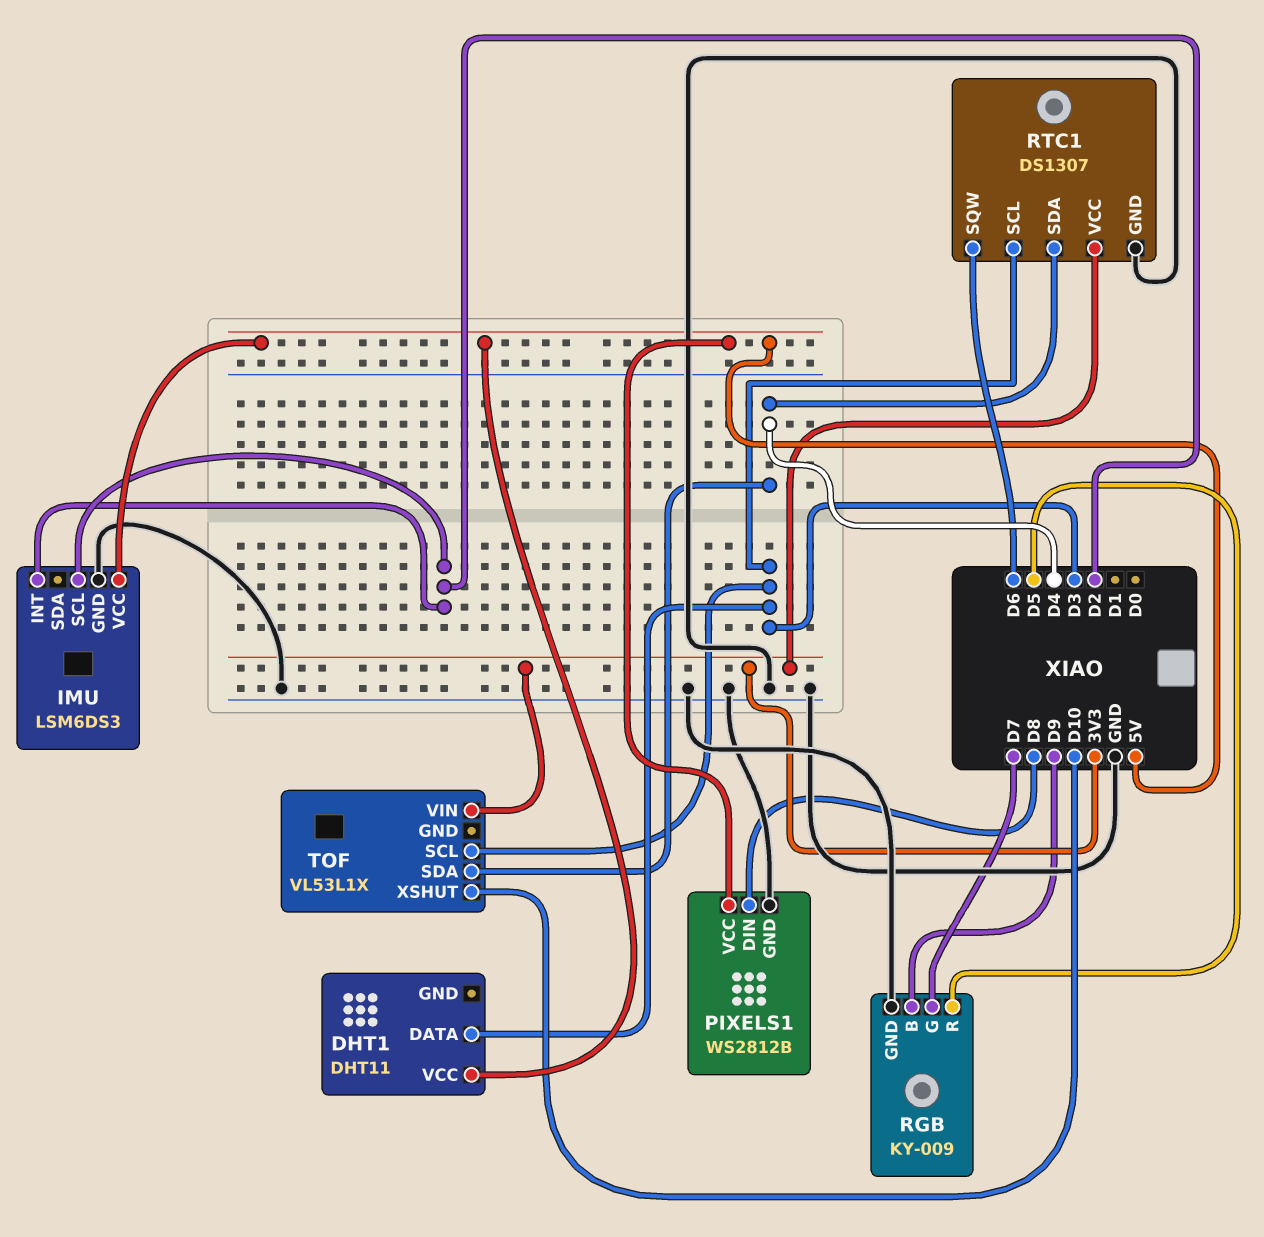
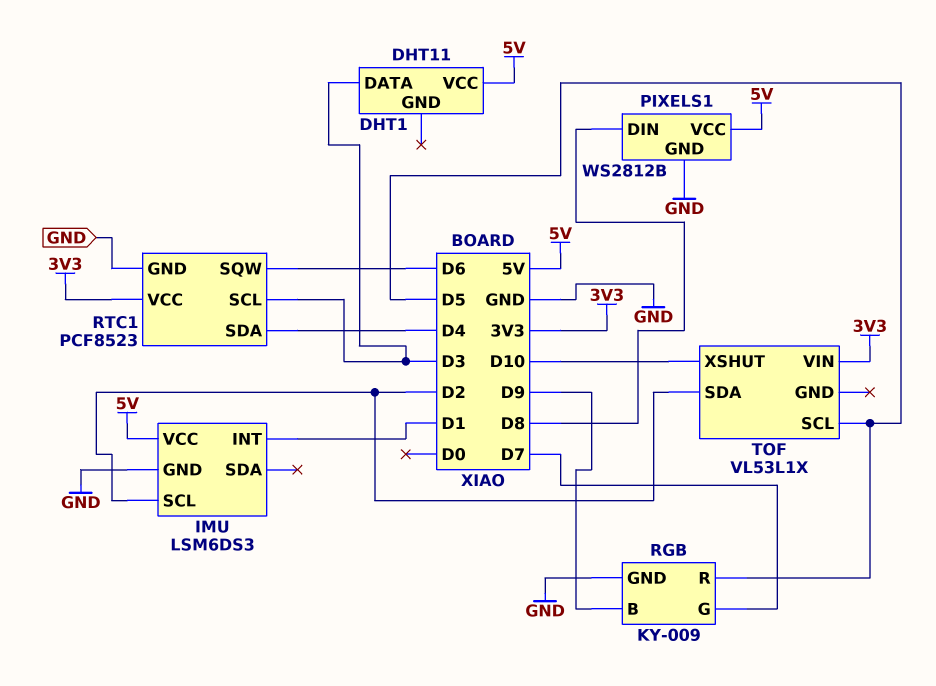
IMU pin INT: D2 -> D1
RTC1: DS1307 -> PCF8523
TOF pin SCL: D3 -> D5
TOF pin SDA: D4 -> D2

